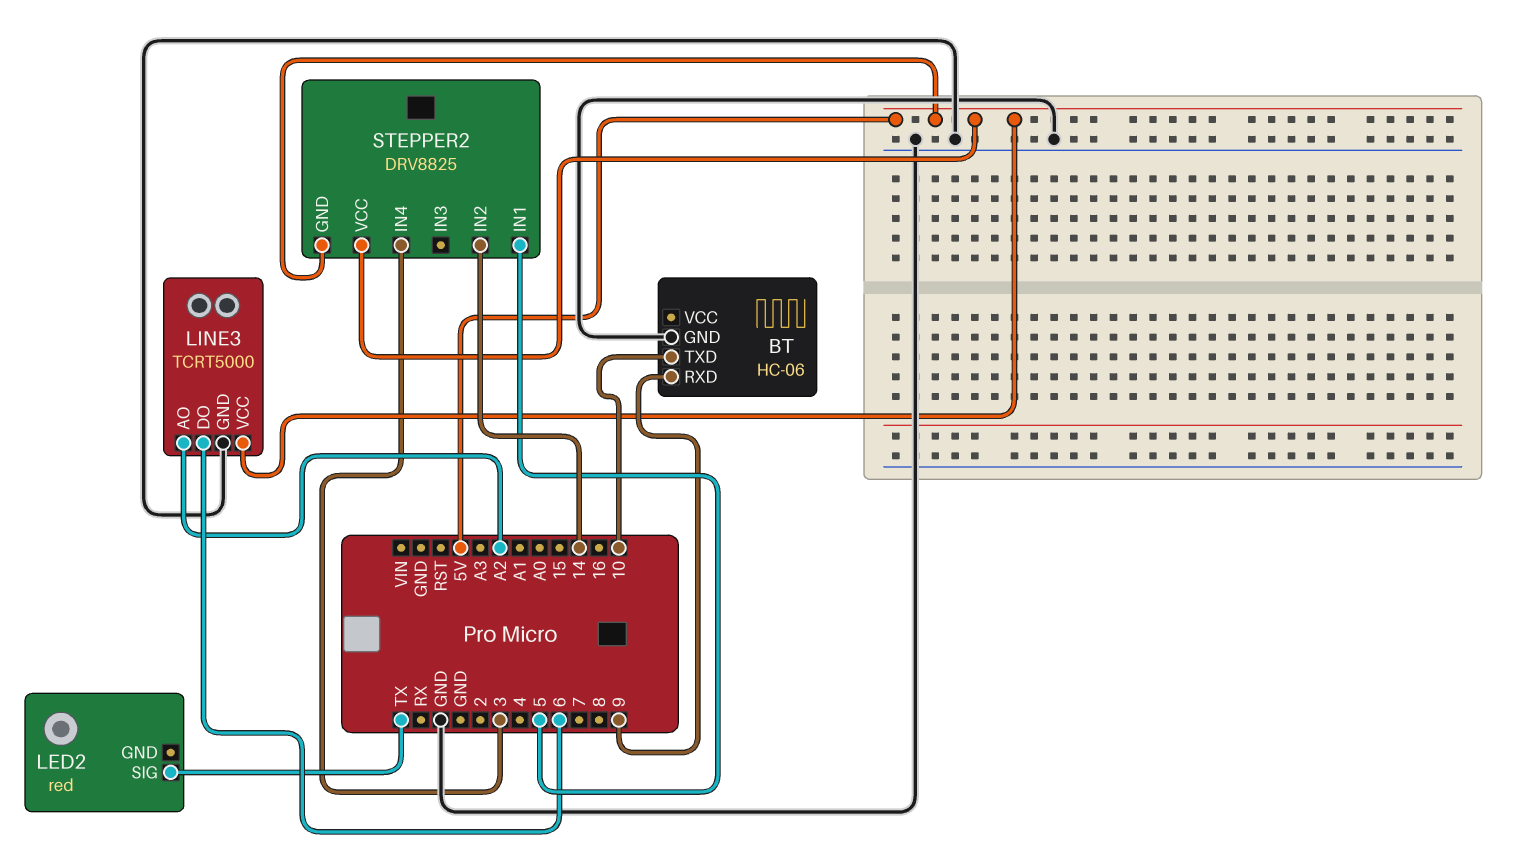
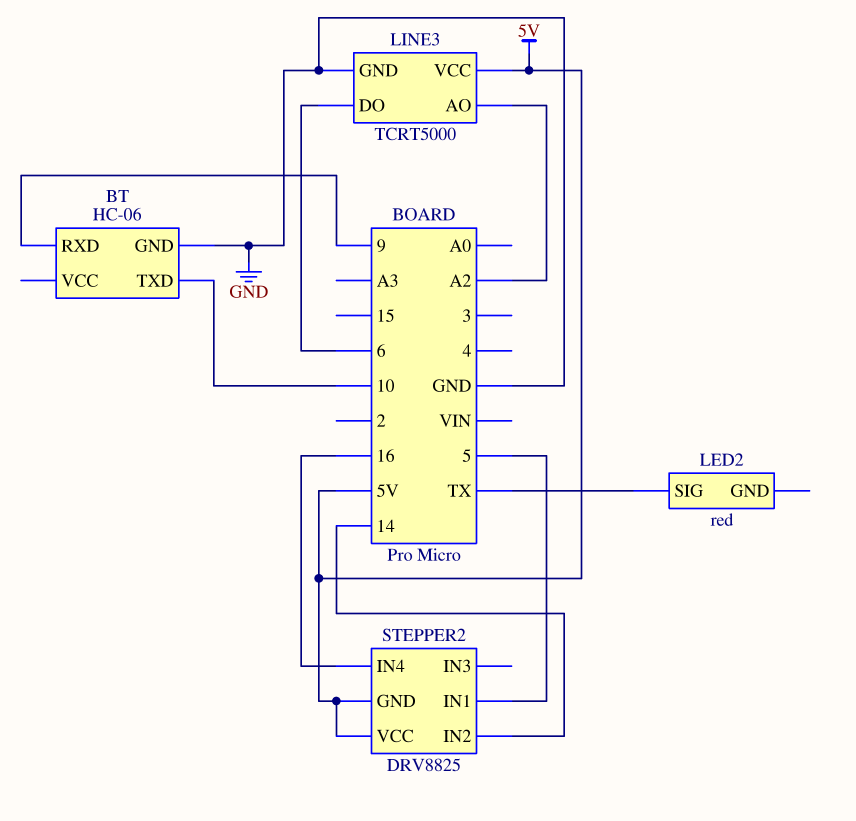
STEPPER2 pin IN4: 3 -> 16

